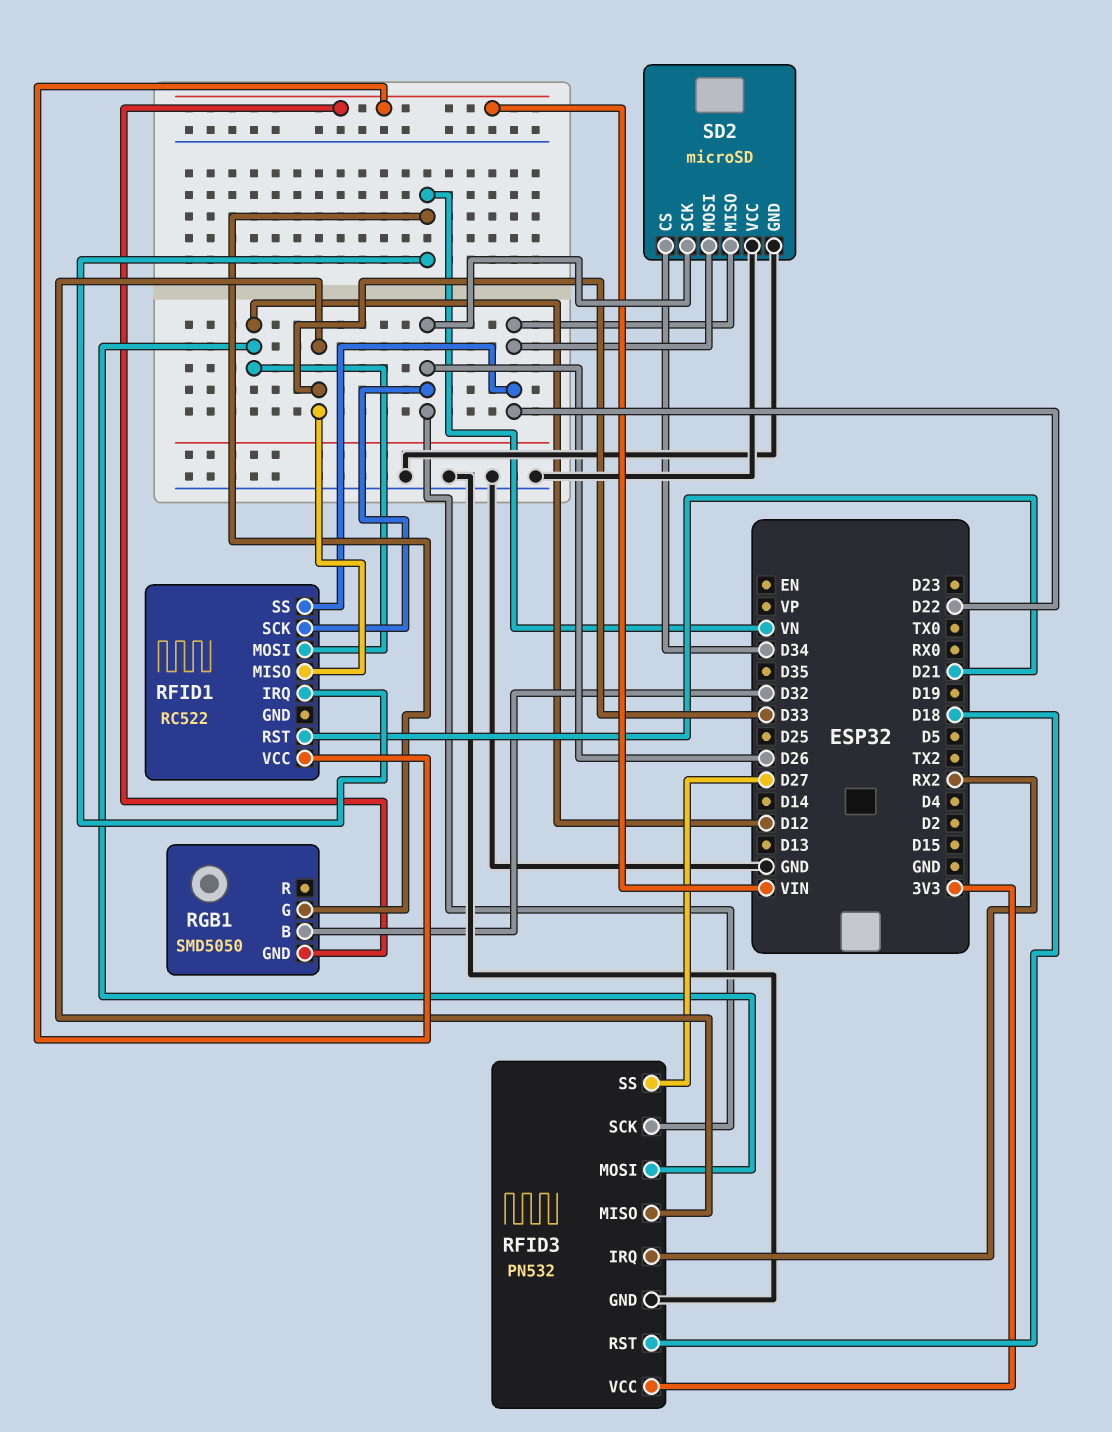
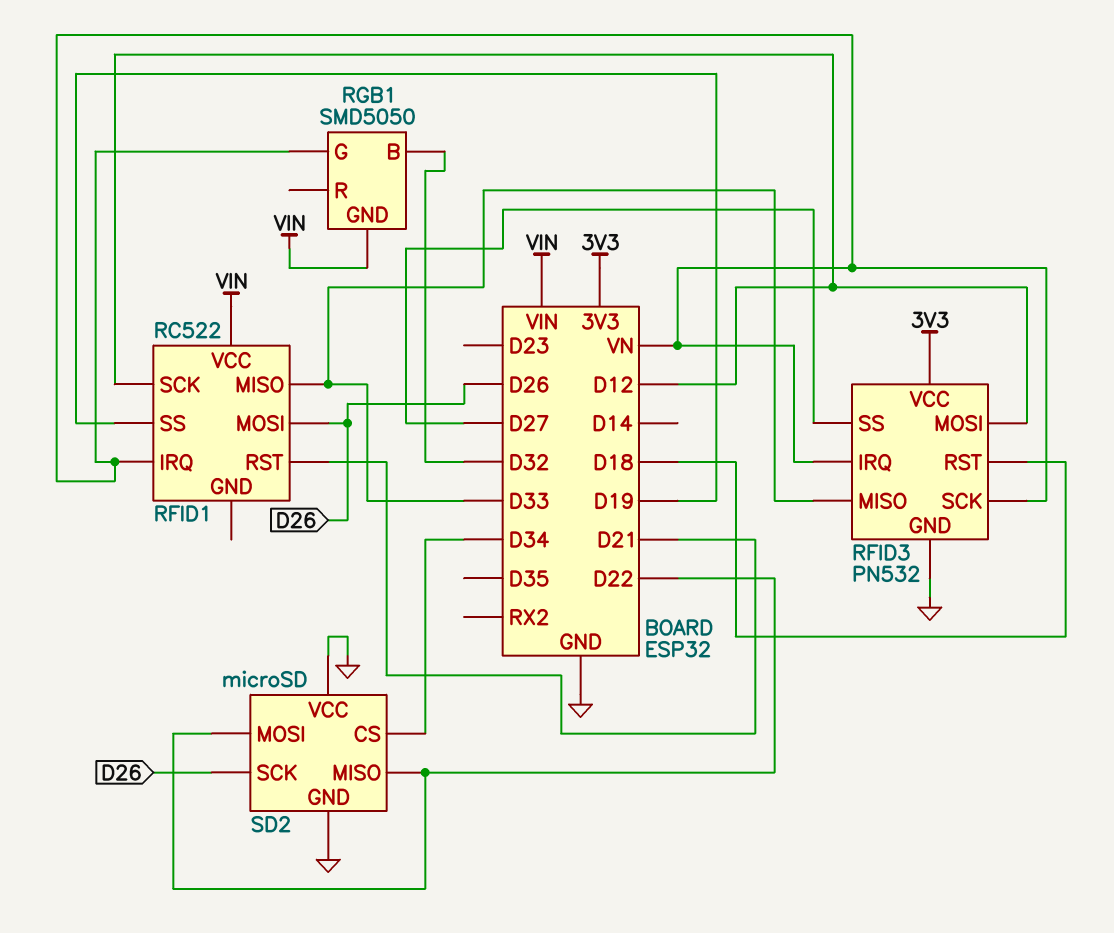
RFID1 pin MOSI: D12 -> D26
RFID1 pin SCK: D26 -> D12
RFID1 pin SS: D22 -> D19
RFID3 pin IRQ: RX2 -> VN
RFID3 pin SCK: D26 -> VN

